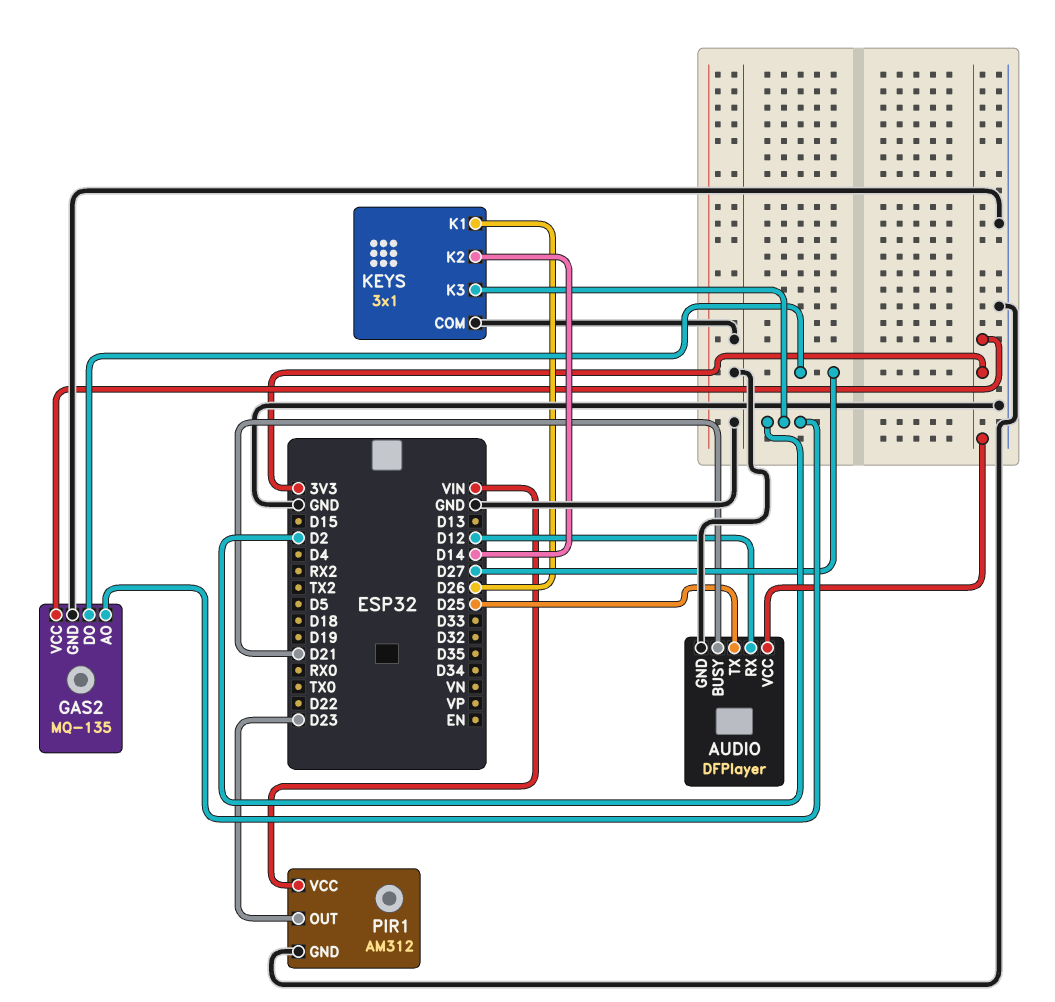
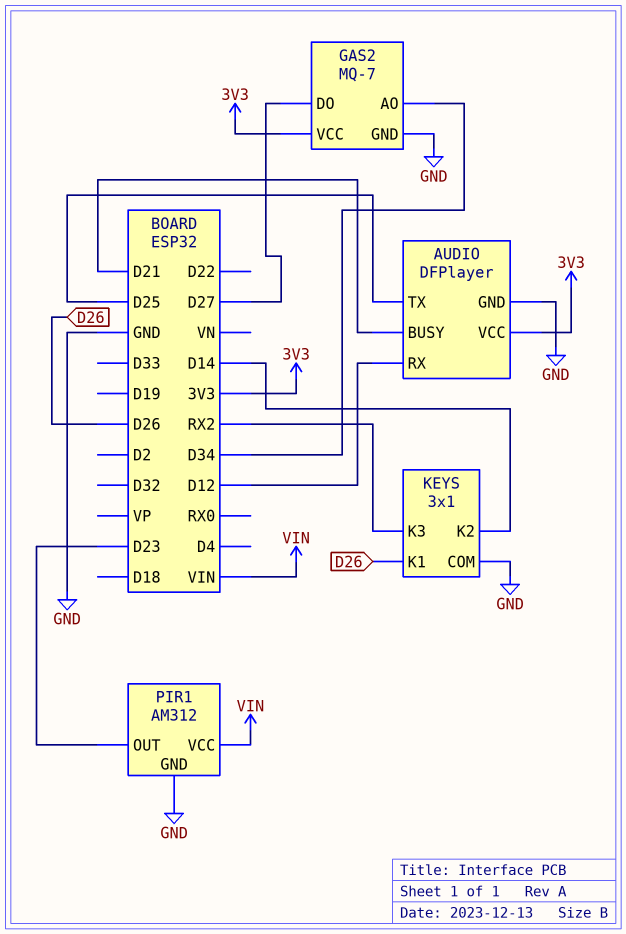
GAS2: MQ-135 -> MQ-7
GAS2 pin AO: D2 -> D34
KEYS pin K3: D2 -> RX2

